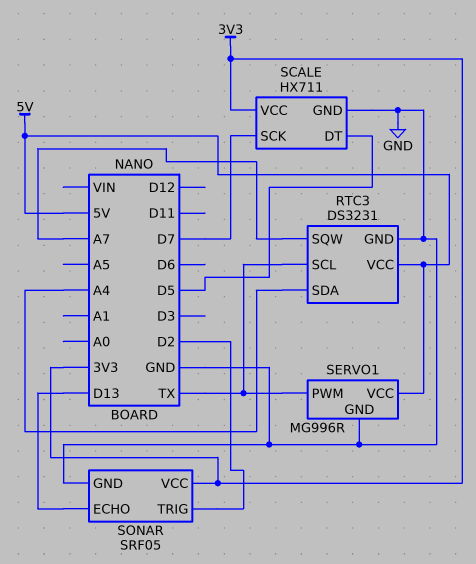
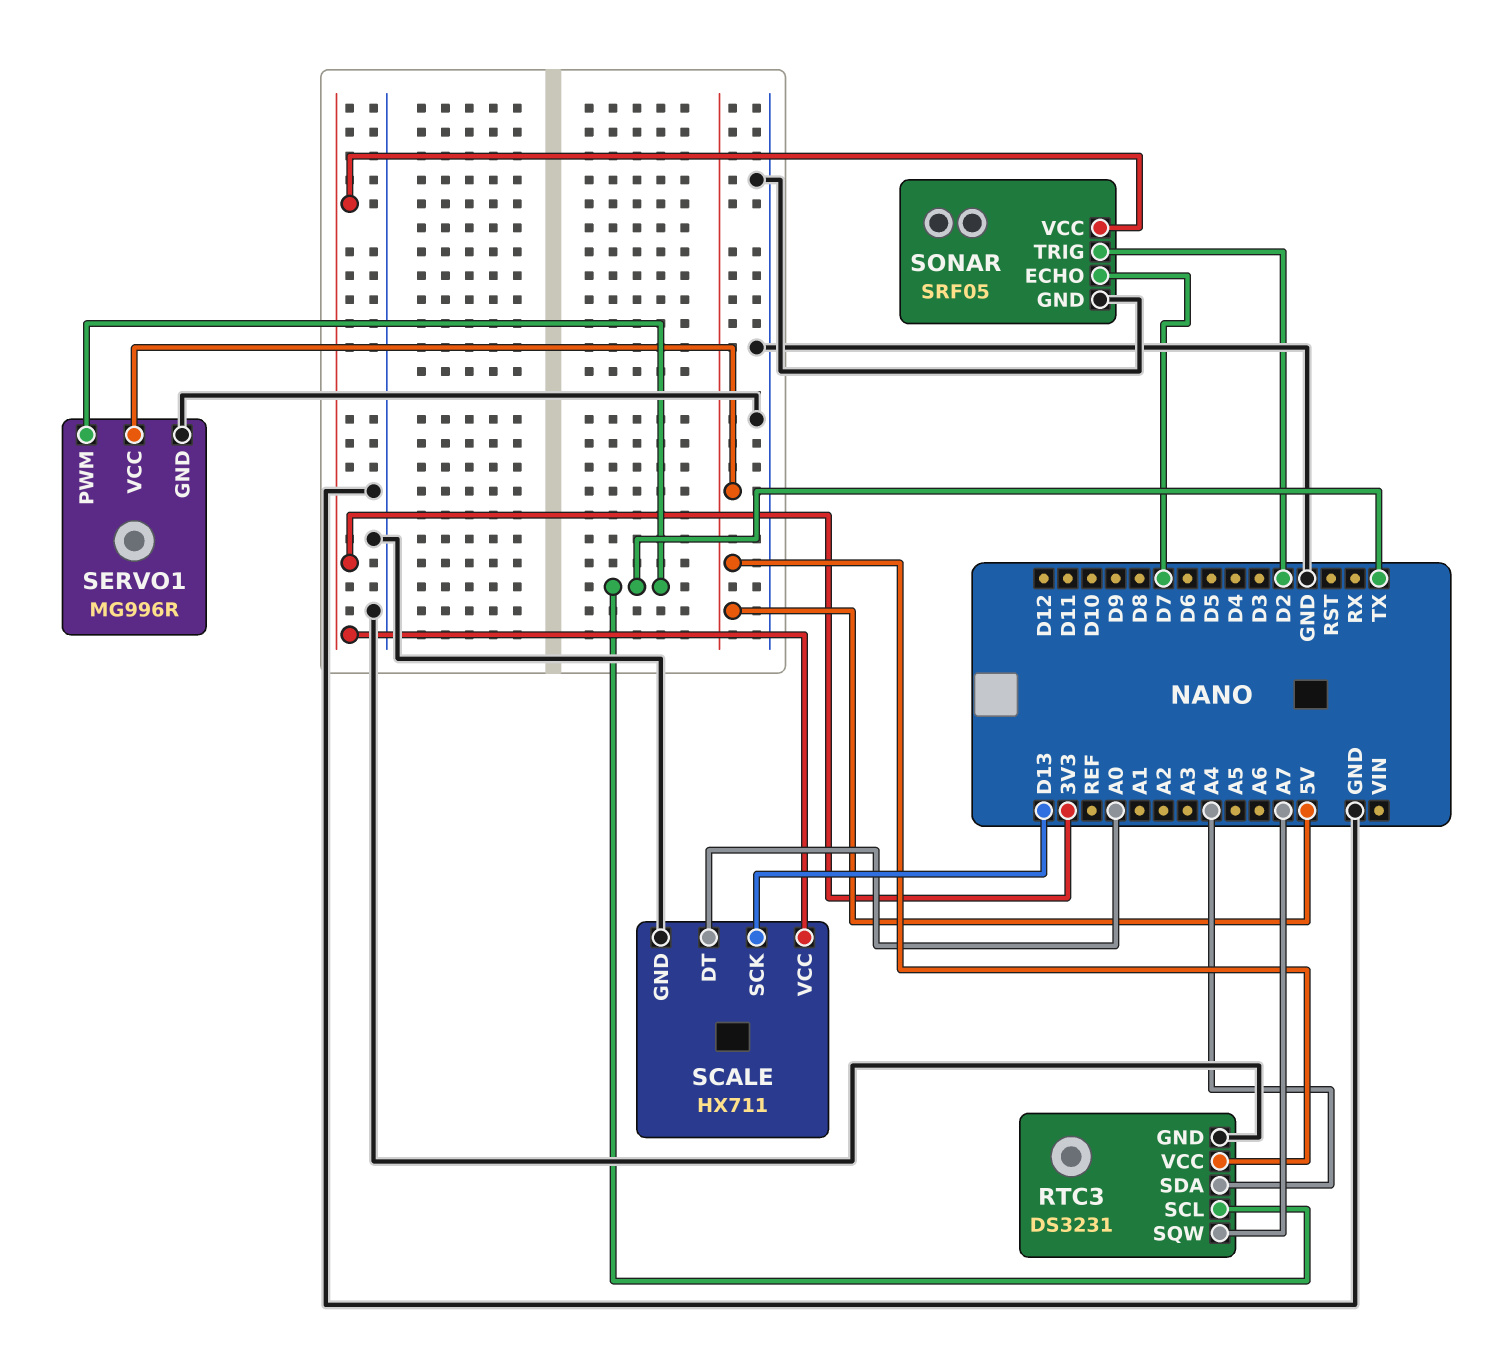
SCALE pin DT: D5 -> A0
SCALE pin SCK: D7 -> D13
SONAR pin ECHO: D13 -> D7

